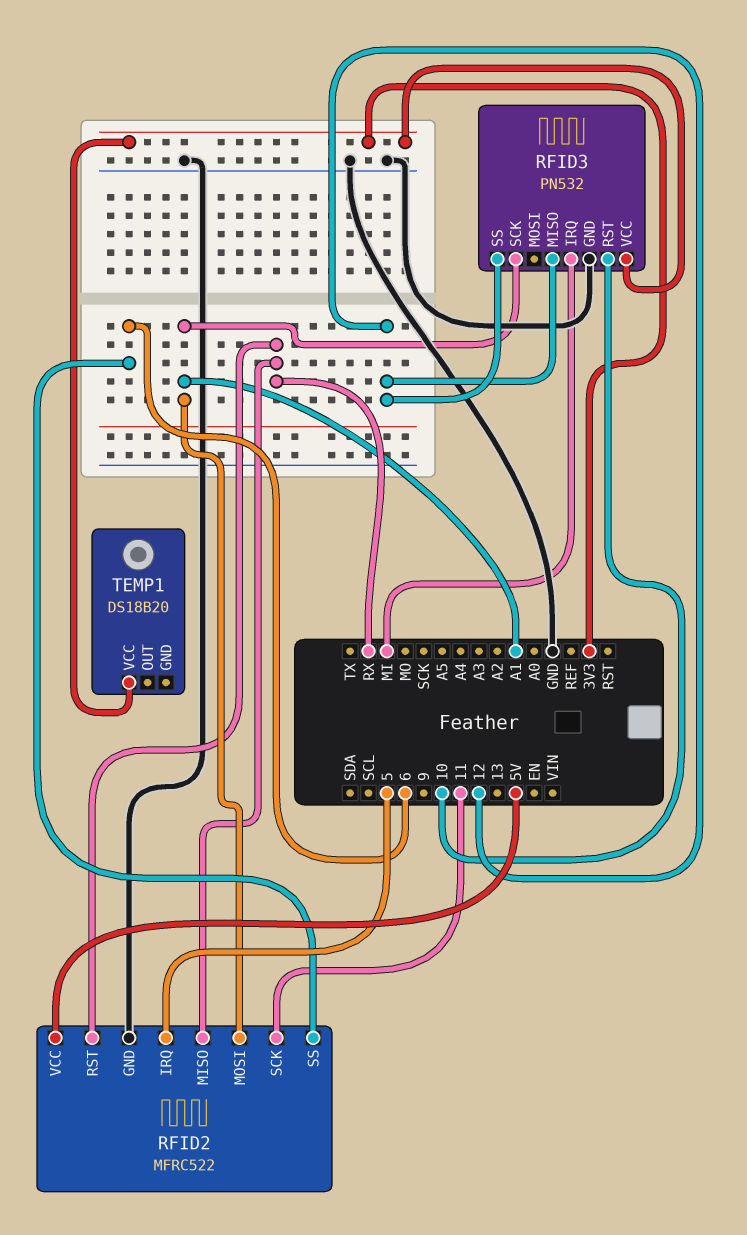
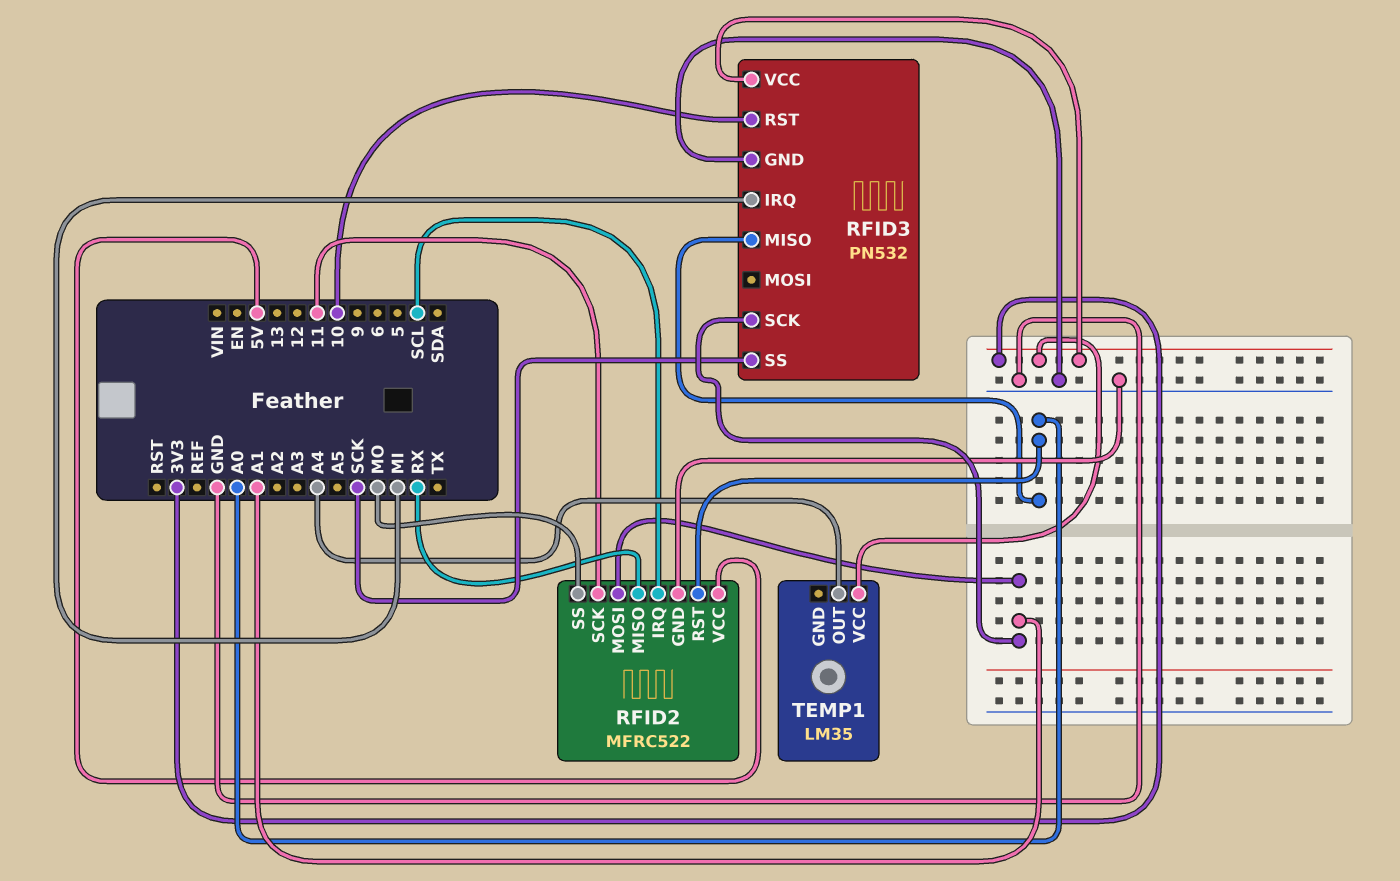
RFID2 pin IRQ: 5 -> SCL
RFID2 pin RST: RX -> A0
RFID2 pin SS: 6 -> MO
RFID3 pin MISO: 12 -> A0
RFID3 pin SS: 12 -> SCK
TEMP1: DS18B20 -> LM35
TEMP1 pin OUT: none -> A4

